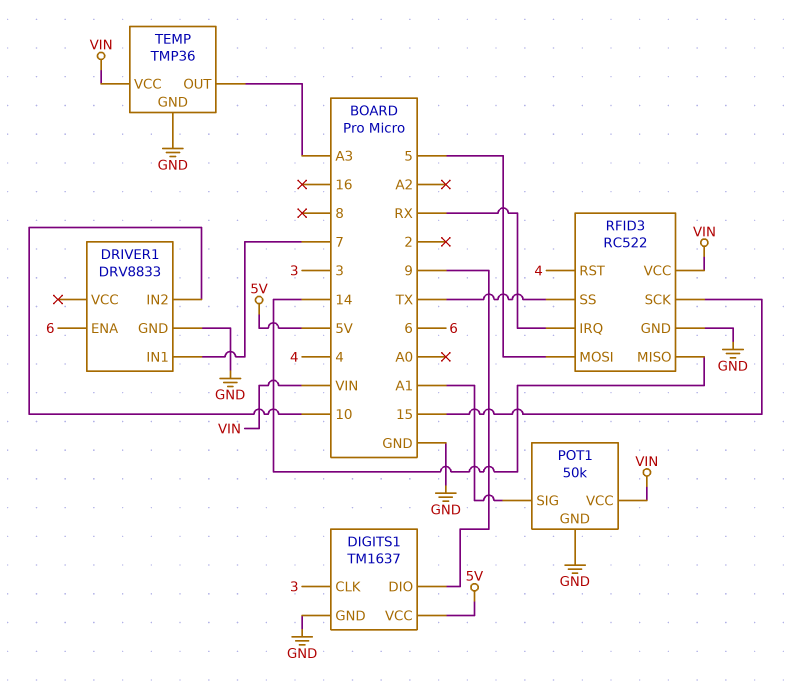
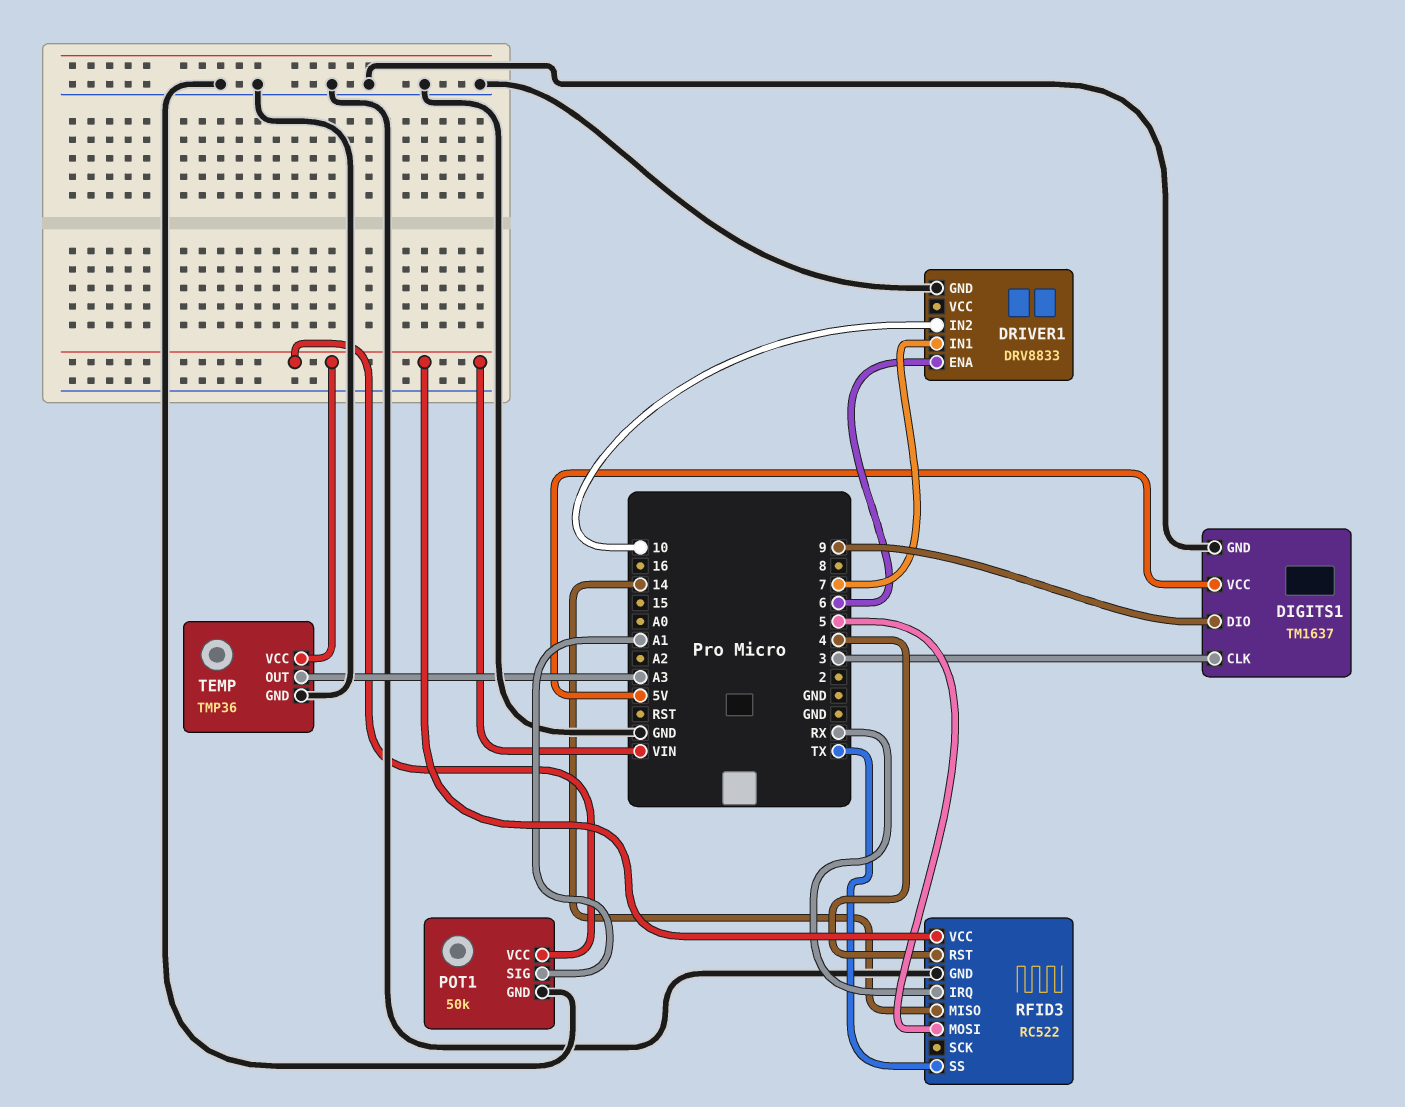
RFID3 pin SCK: 15 -> none

